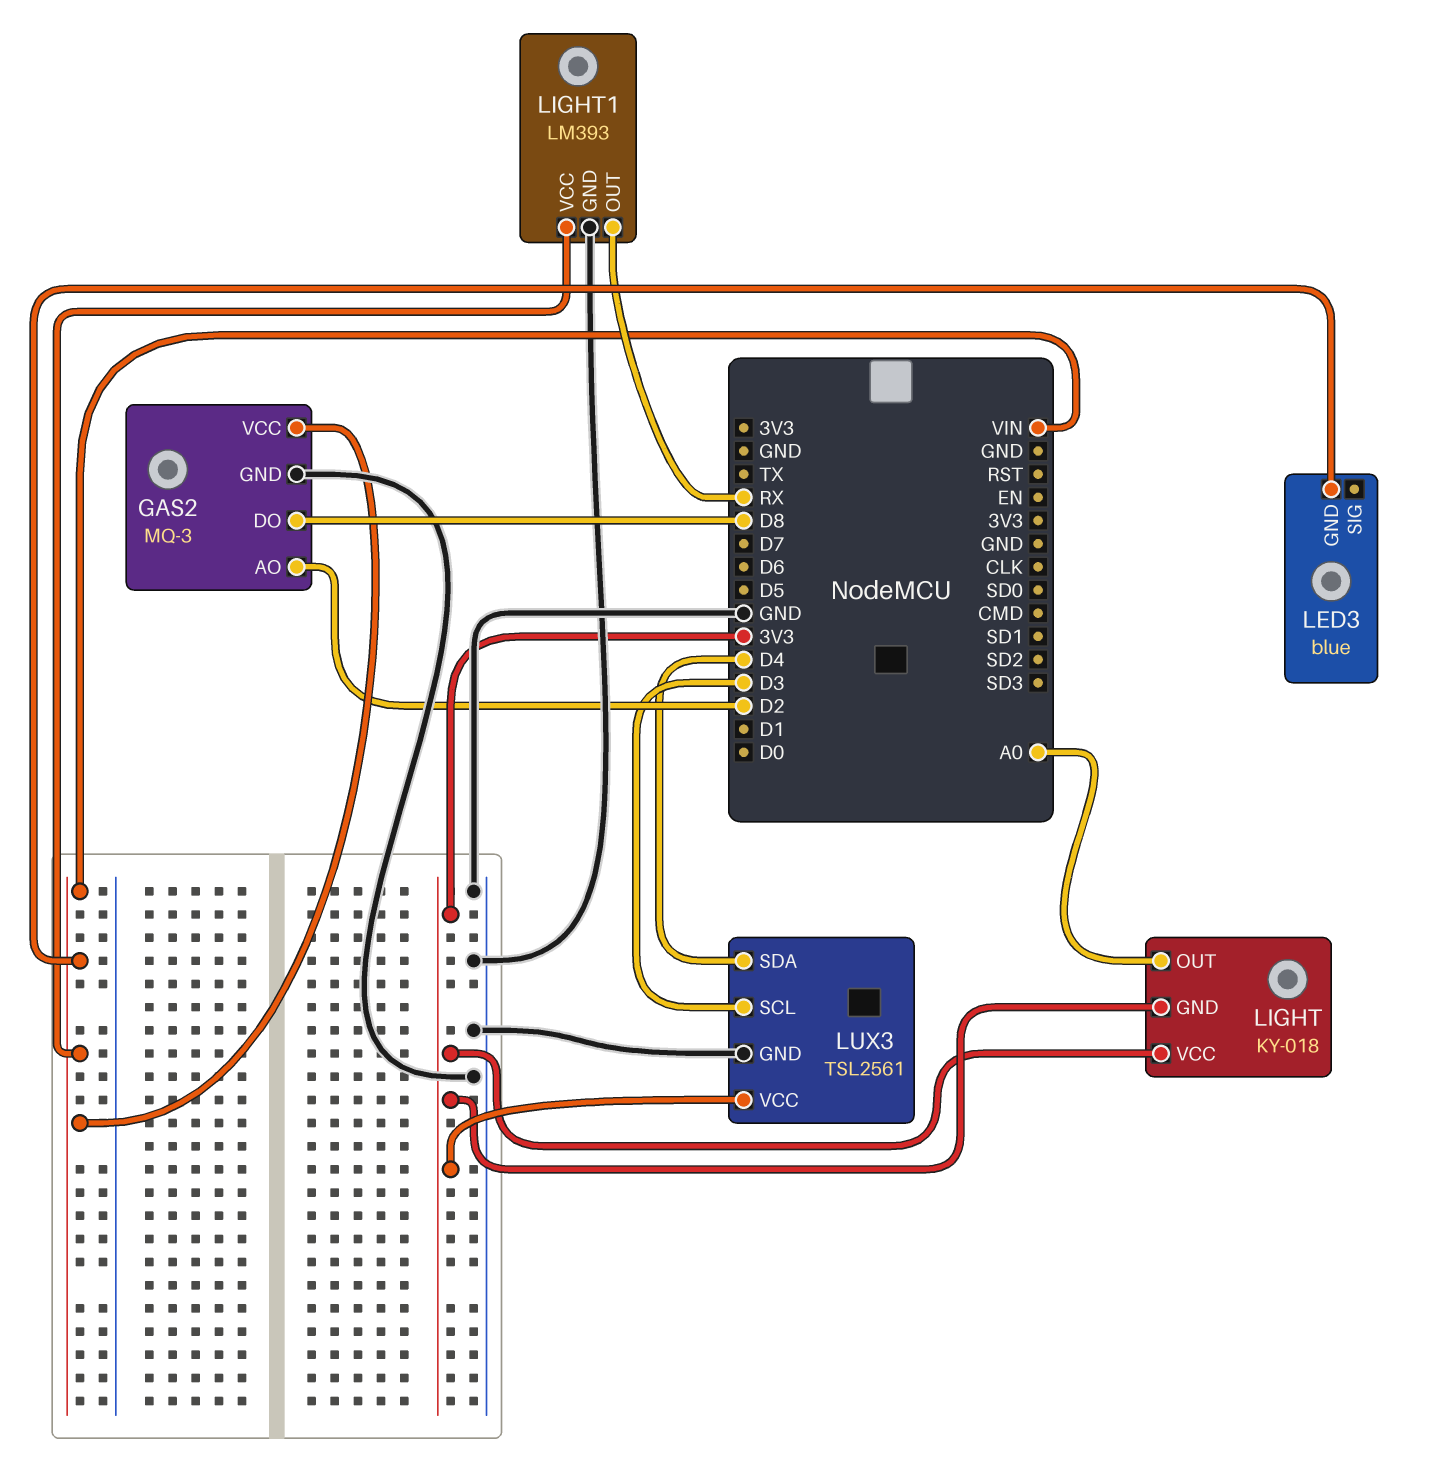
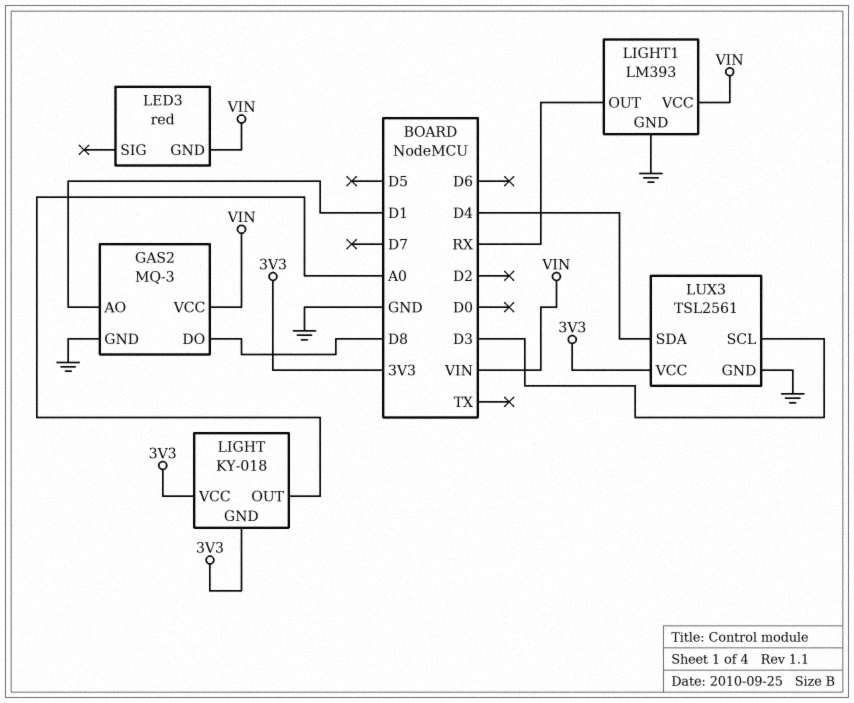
GAS2 pin AO: D2 -> D1
LED3: blue -> red

